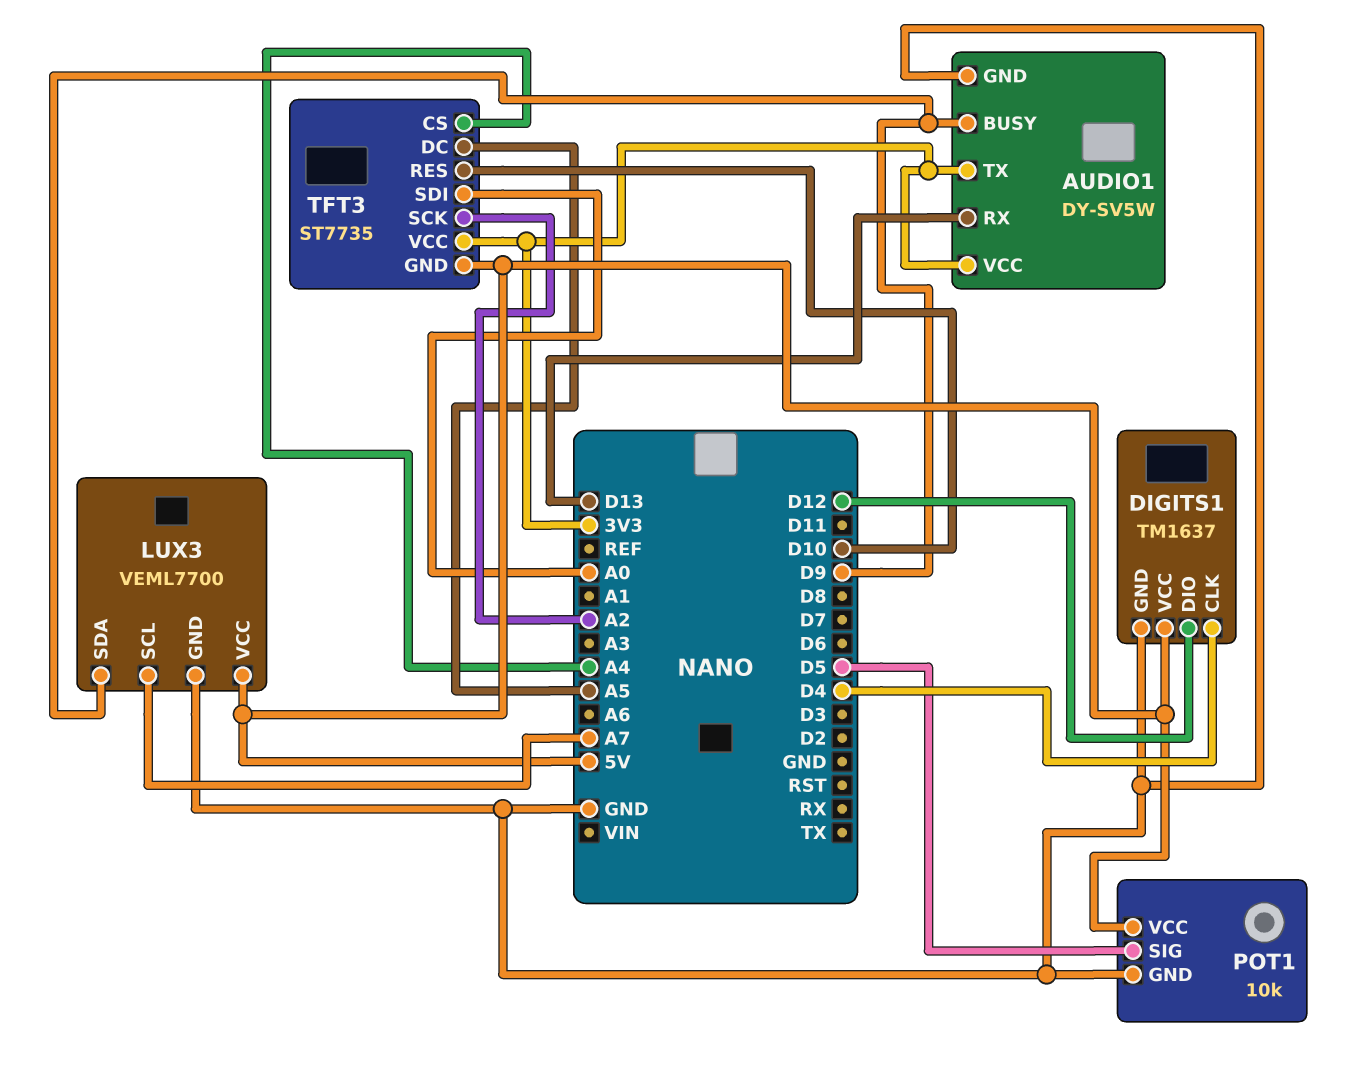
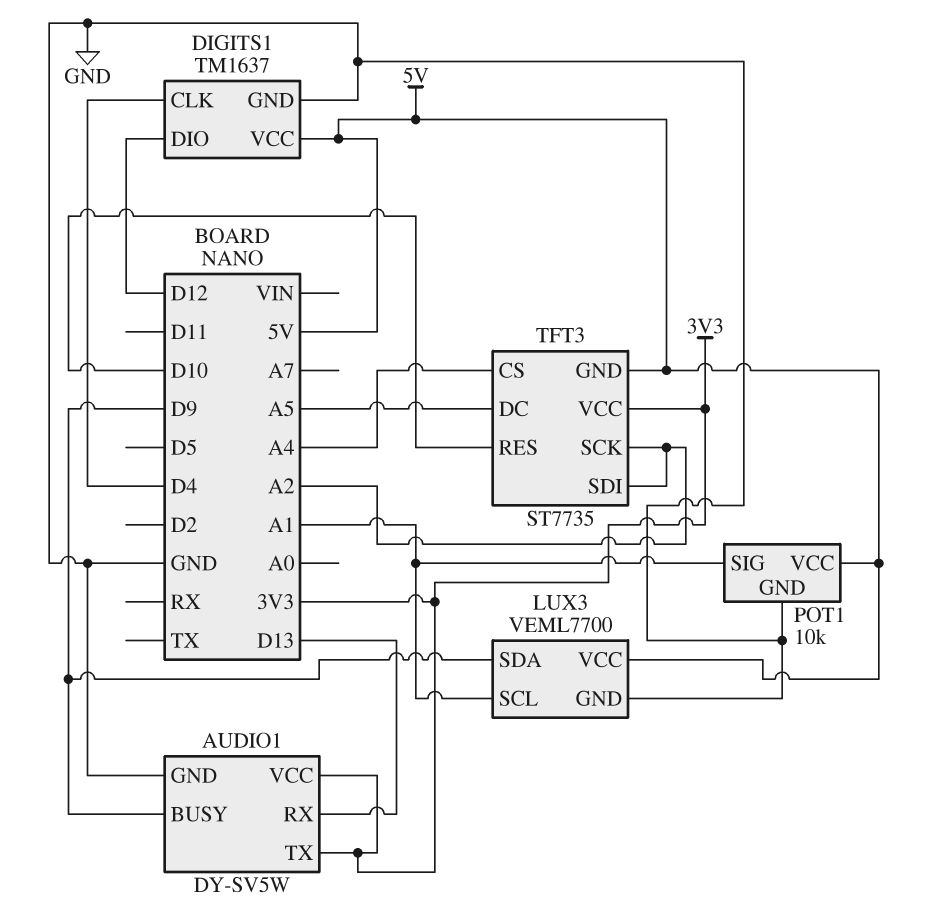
LUX3 pin SCL: A7 -> A1
POT1 pin SIG: D5 -> A1
TFT3 pin SDI: A0 -> A2

